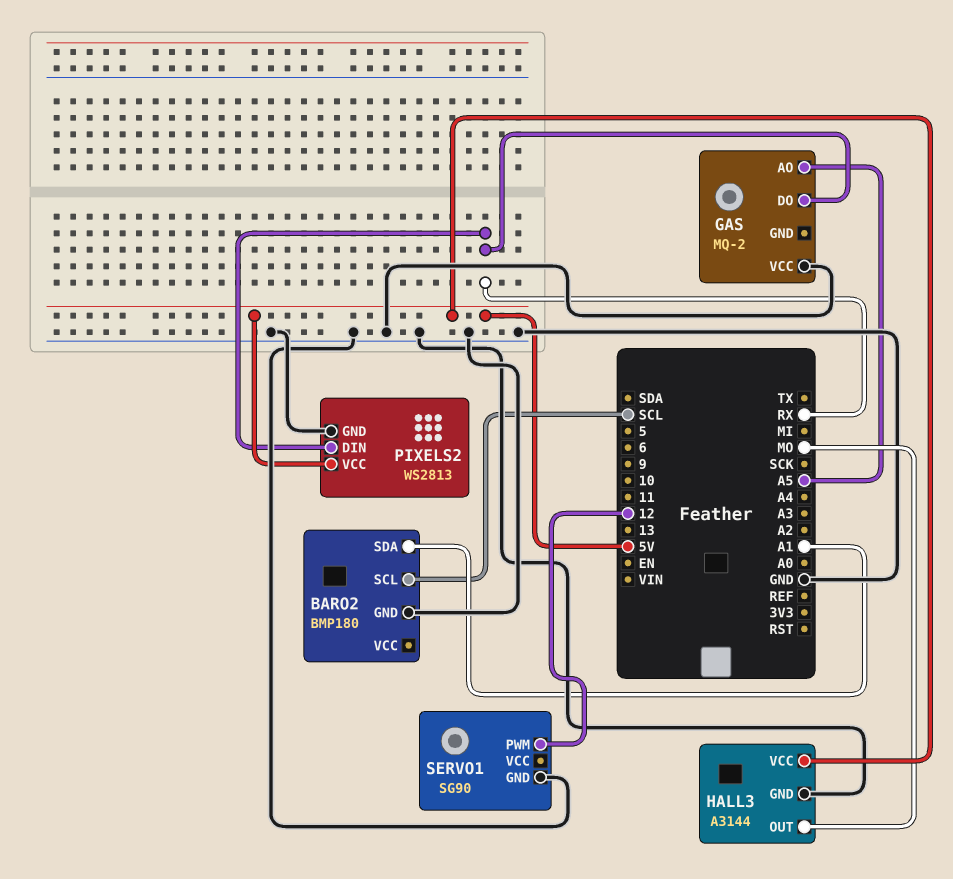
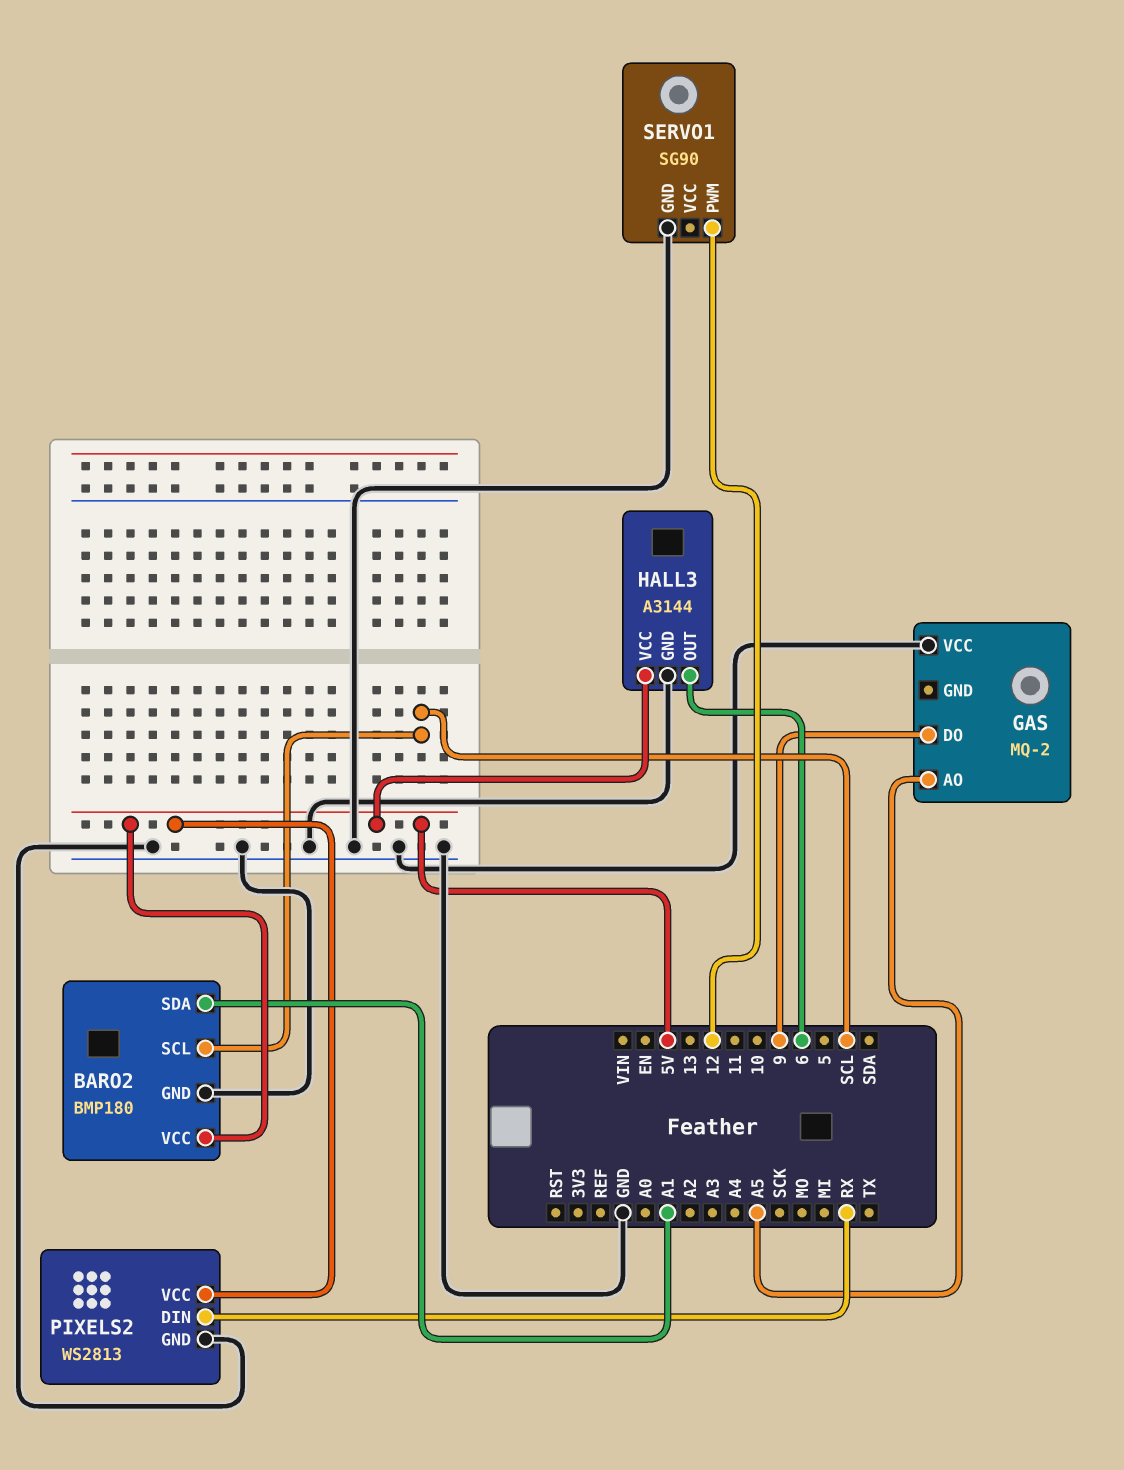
BARO2 pin VCC: none -> 5V
GAS pin DO: RX -> 9
HALL3 pin OUT: MO -> 6

